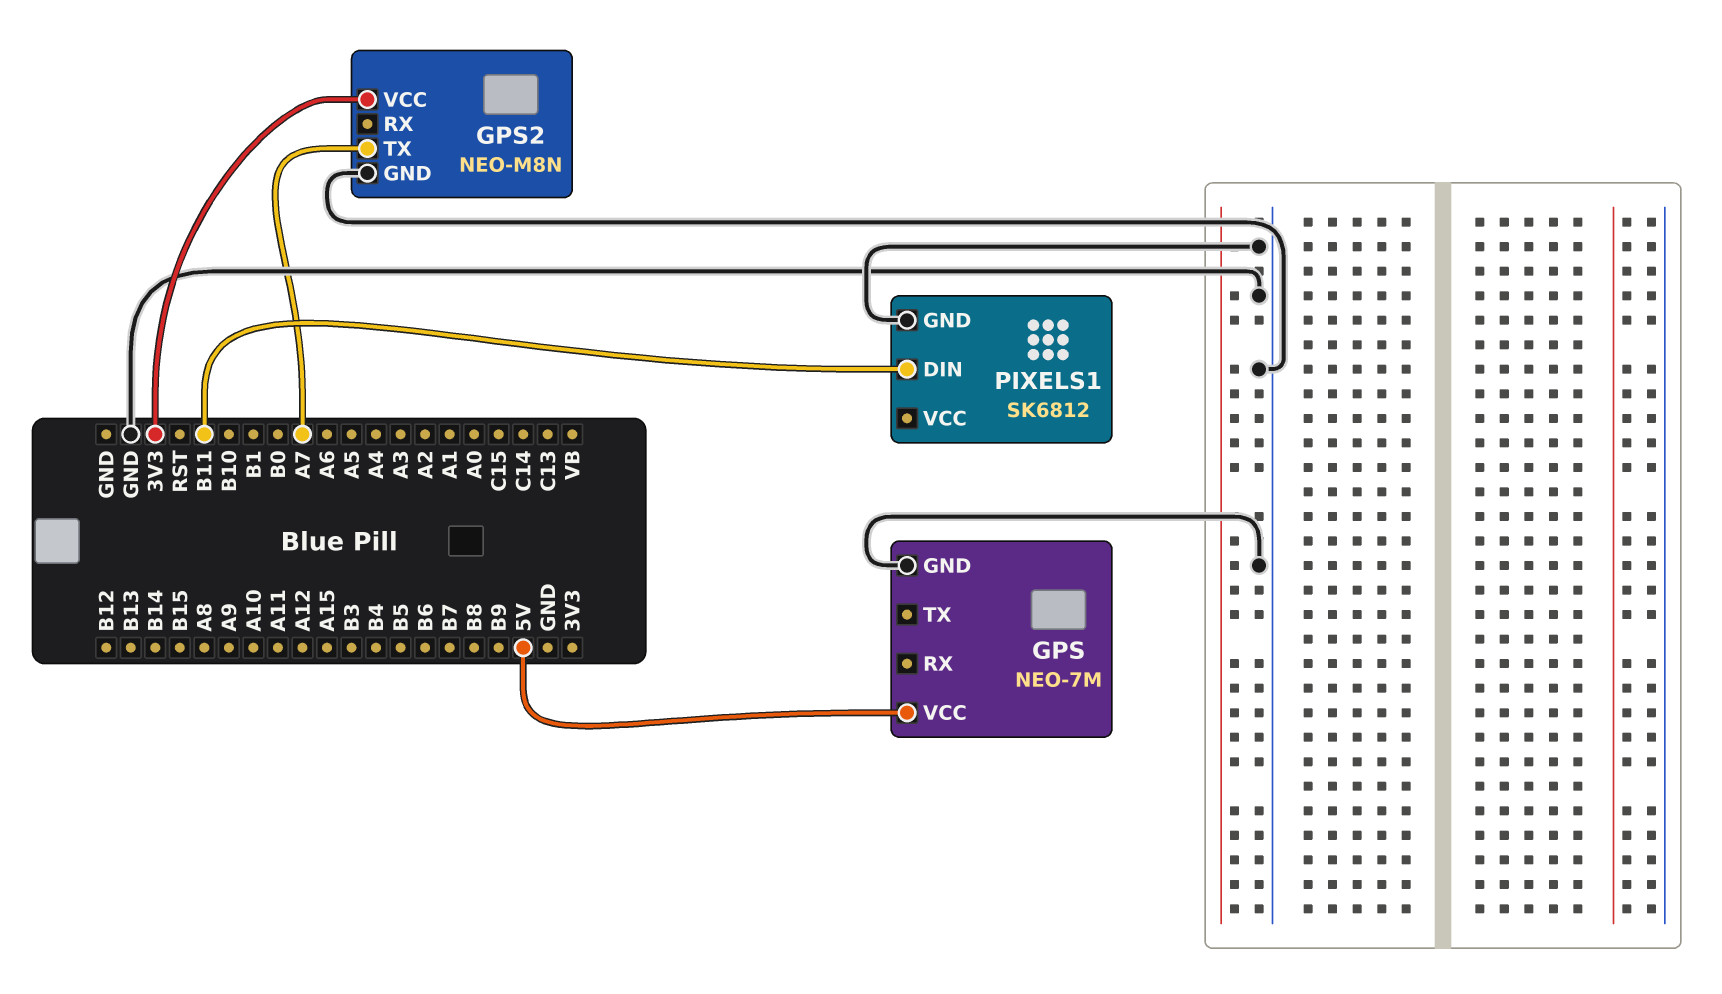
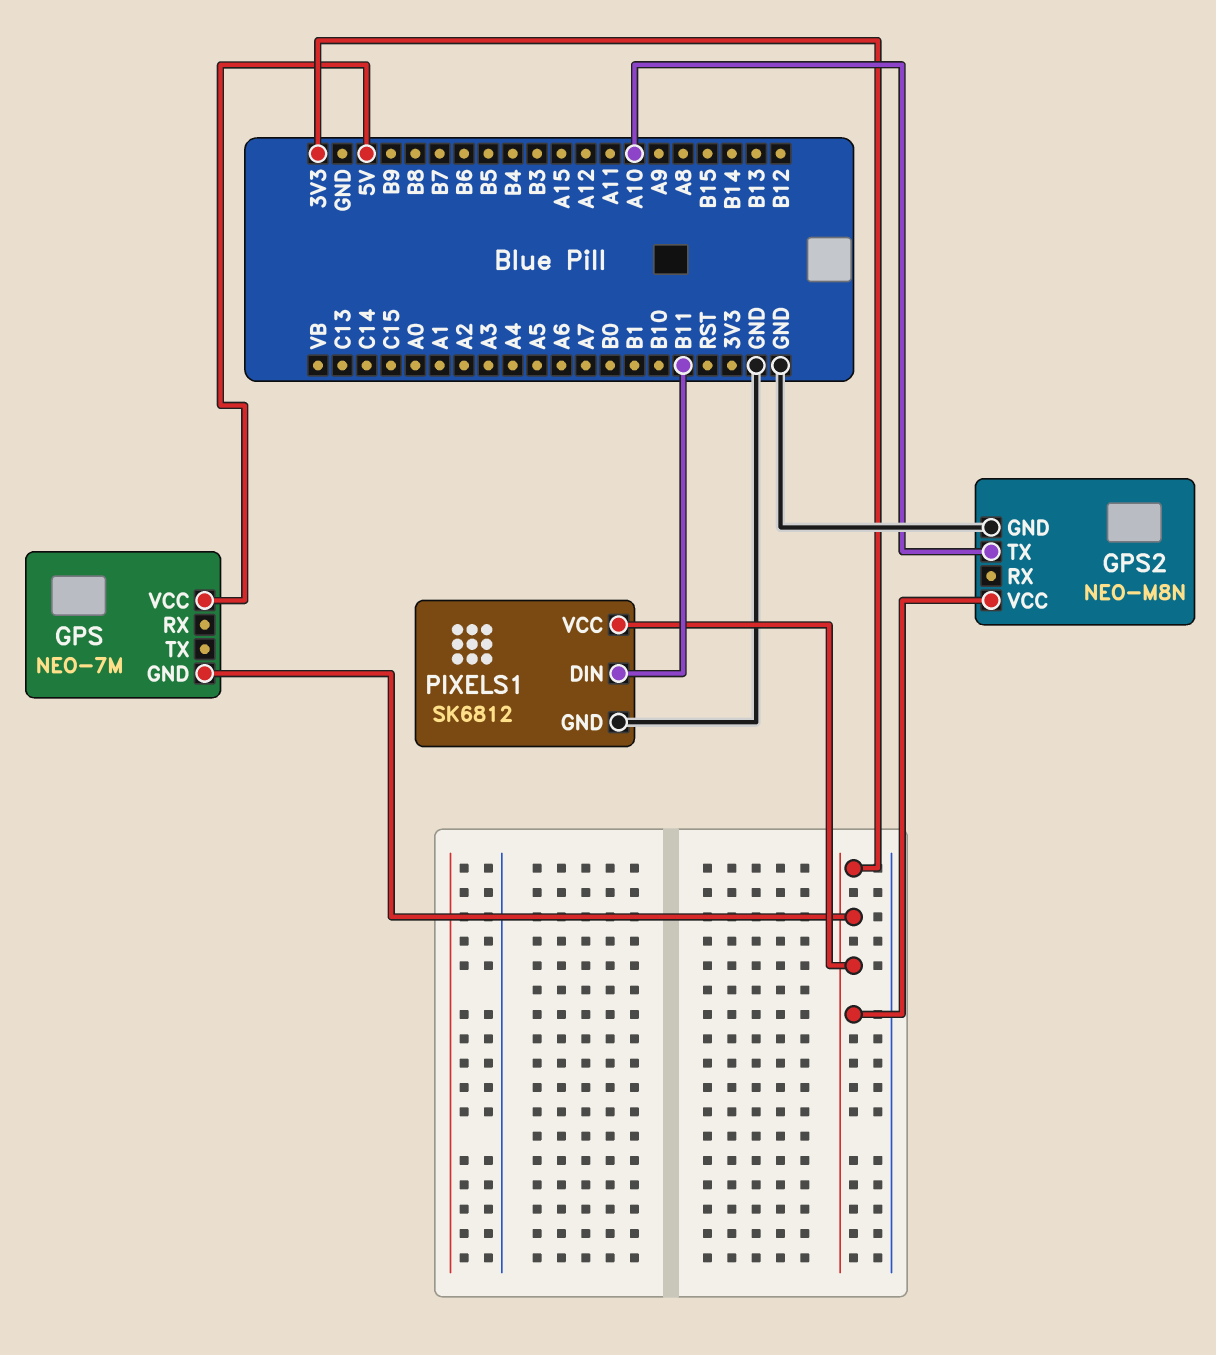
GPS pin GND: GND -> 3V3
GPS2 pin TX: A7 -> A10
PIXELS1 pin VCC: none -> 3V3

